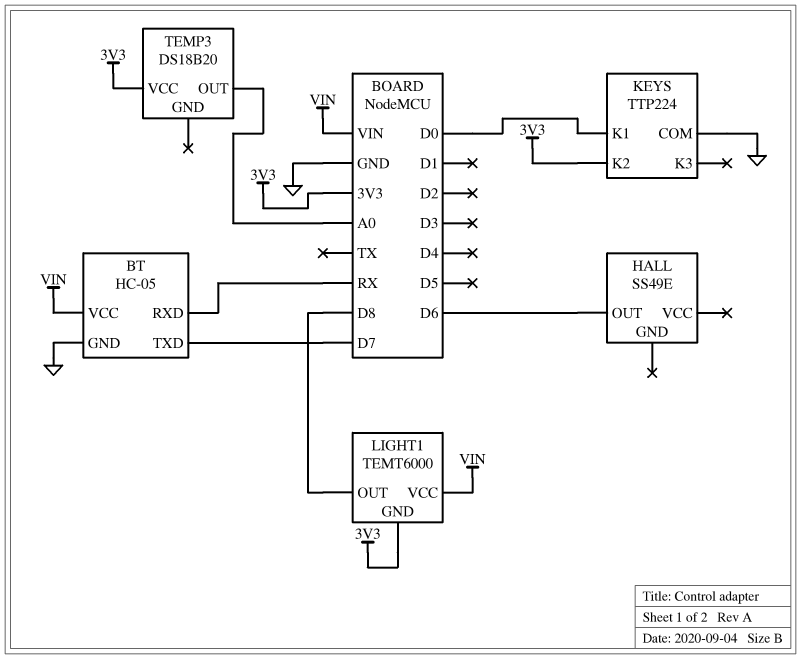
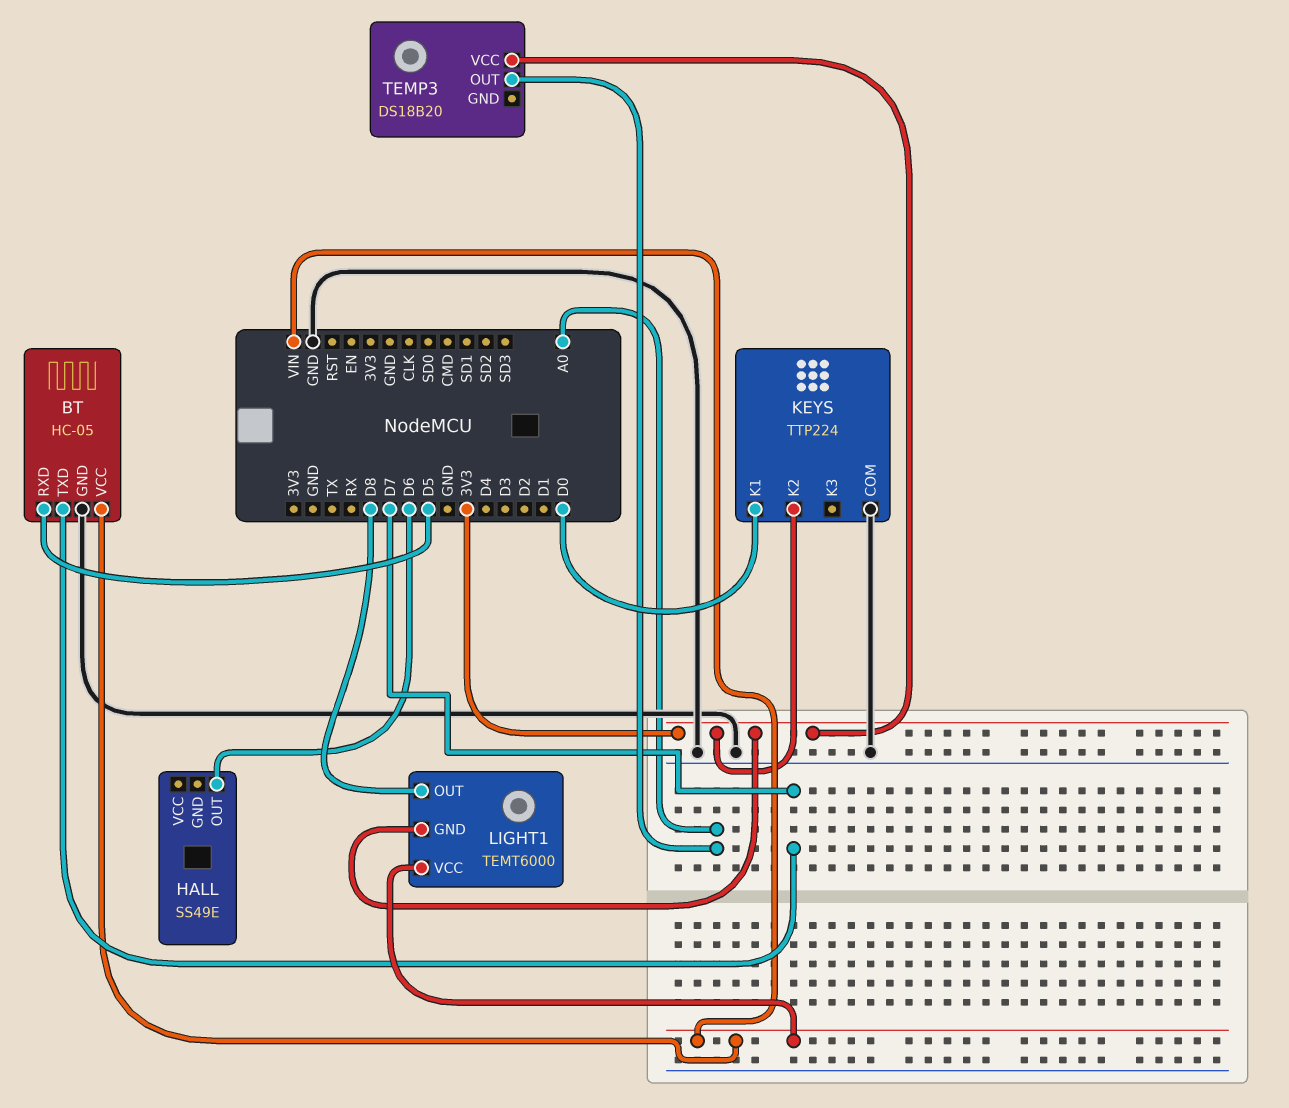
BT pin RXD: RX -> D5

